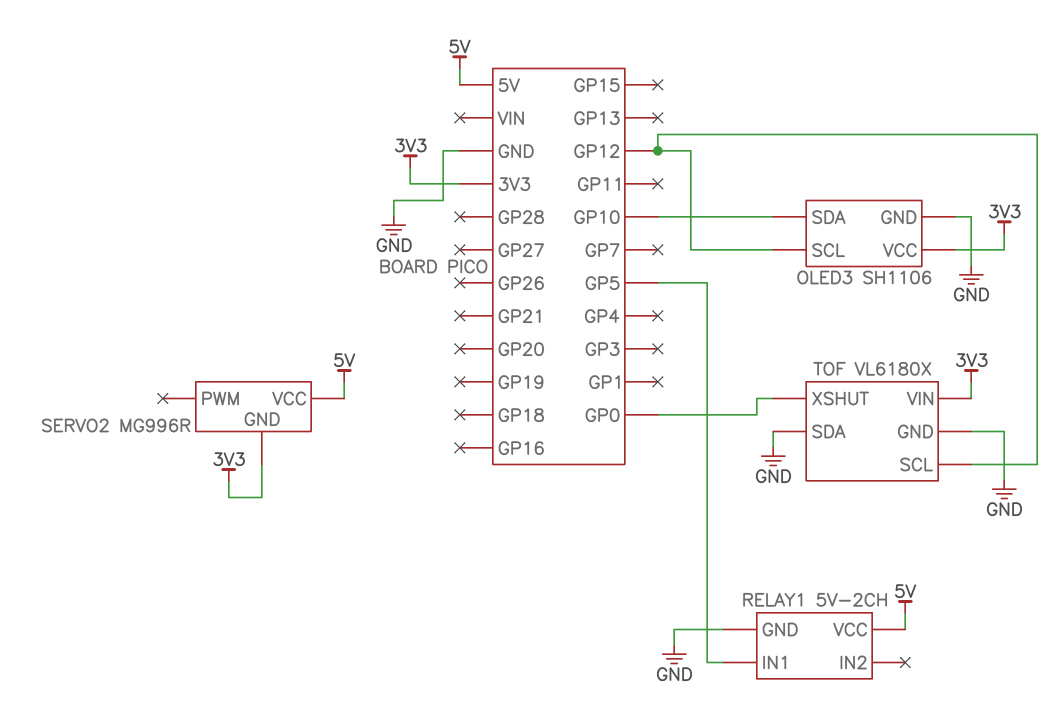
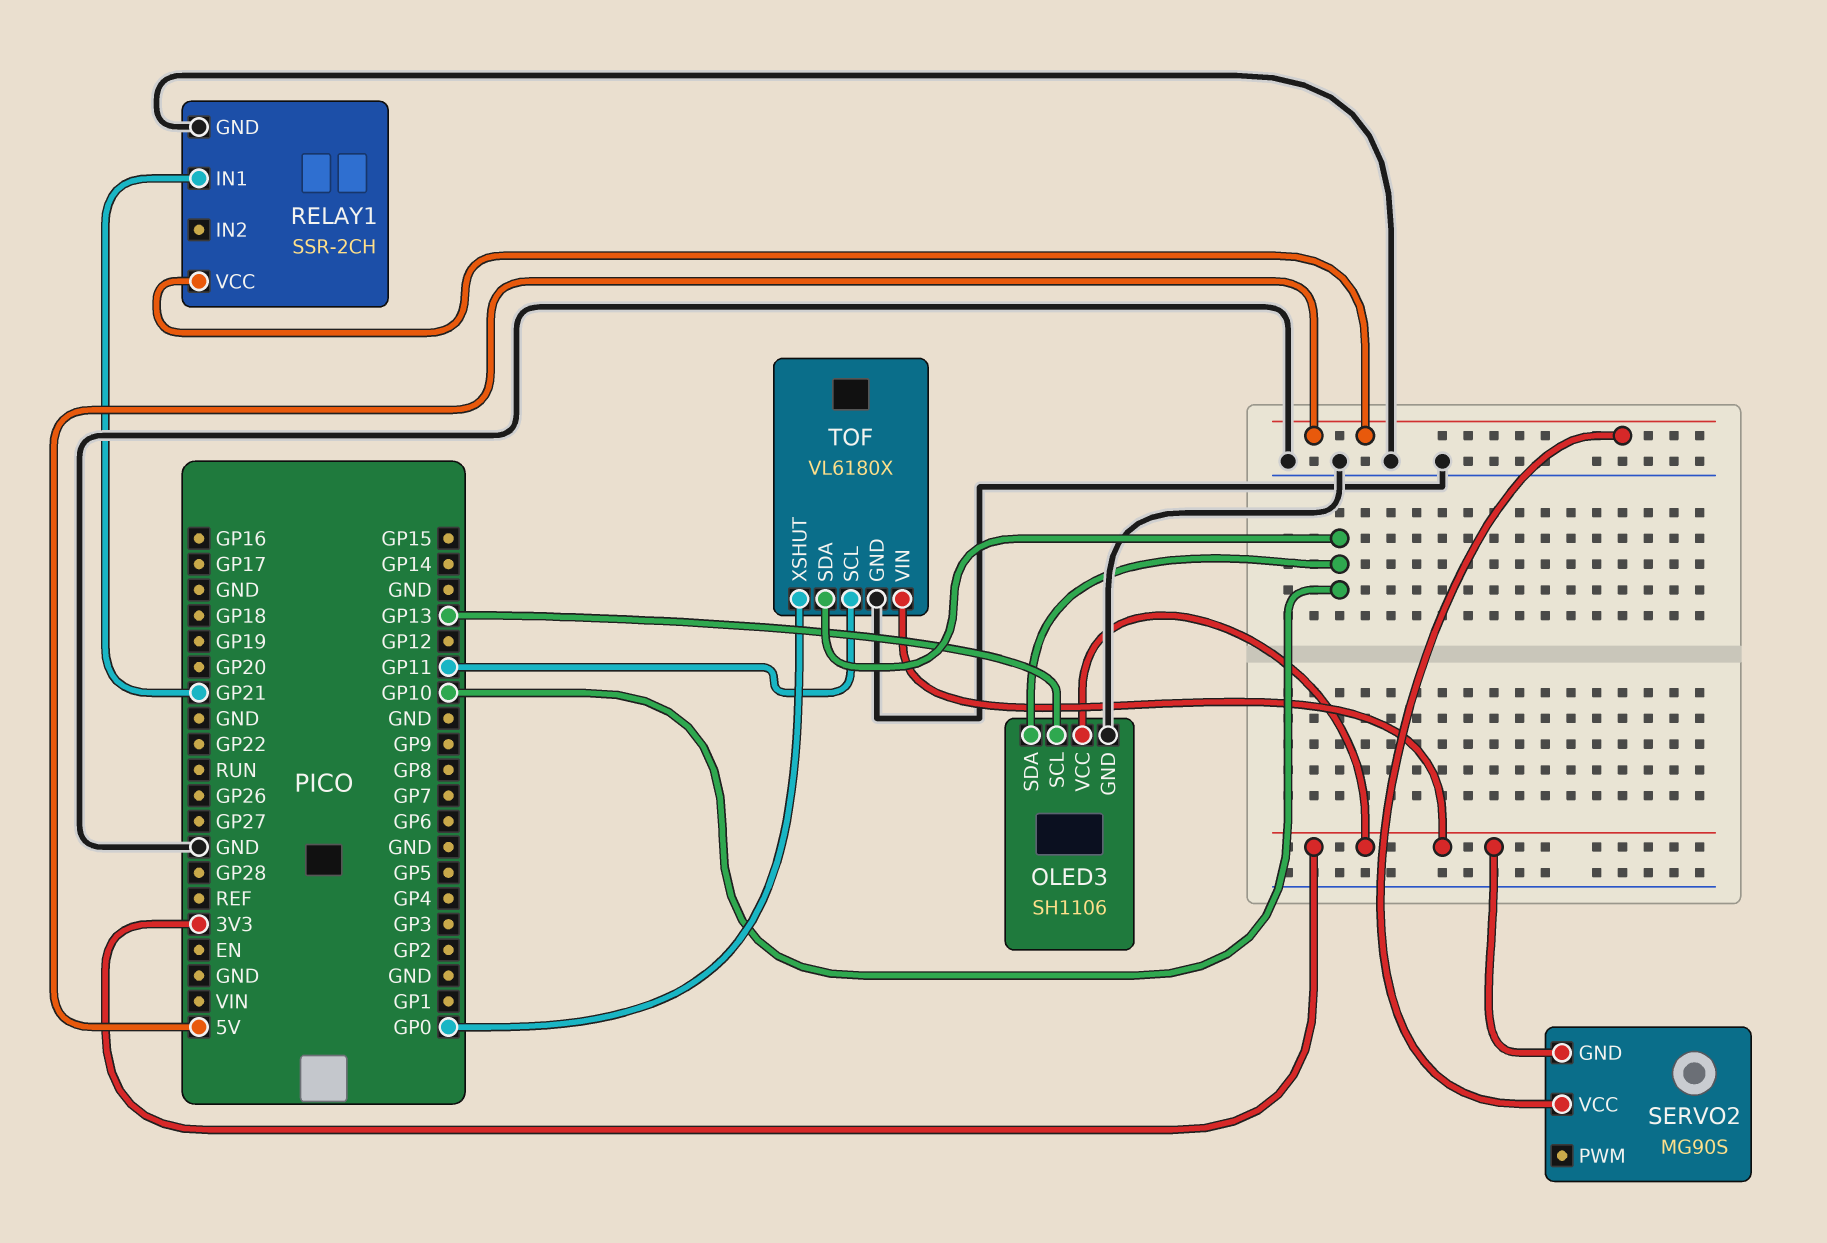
OLED3 pin SCL: GP12 -> GP13
RELAY1: 5V-2CH -> SSR-2CH
RELAY1 pin IN1: GP5 -> GP21
SERVO2: MG996R -> MG90S
TOF pin SCL: GP12 -> GP11
TOF pin SDA: GND -> GP10

